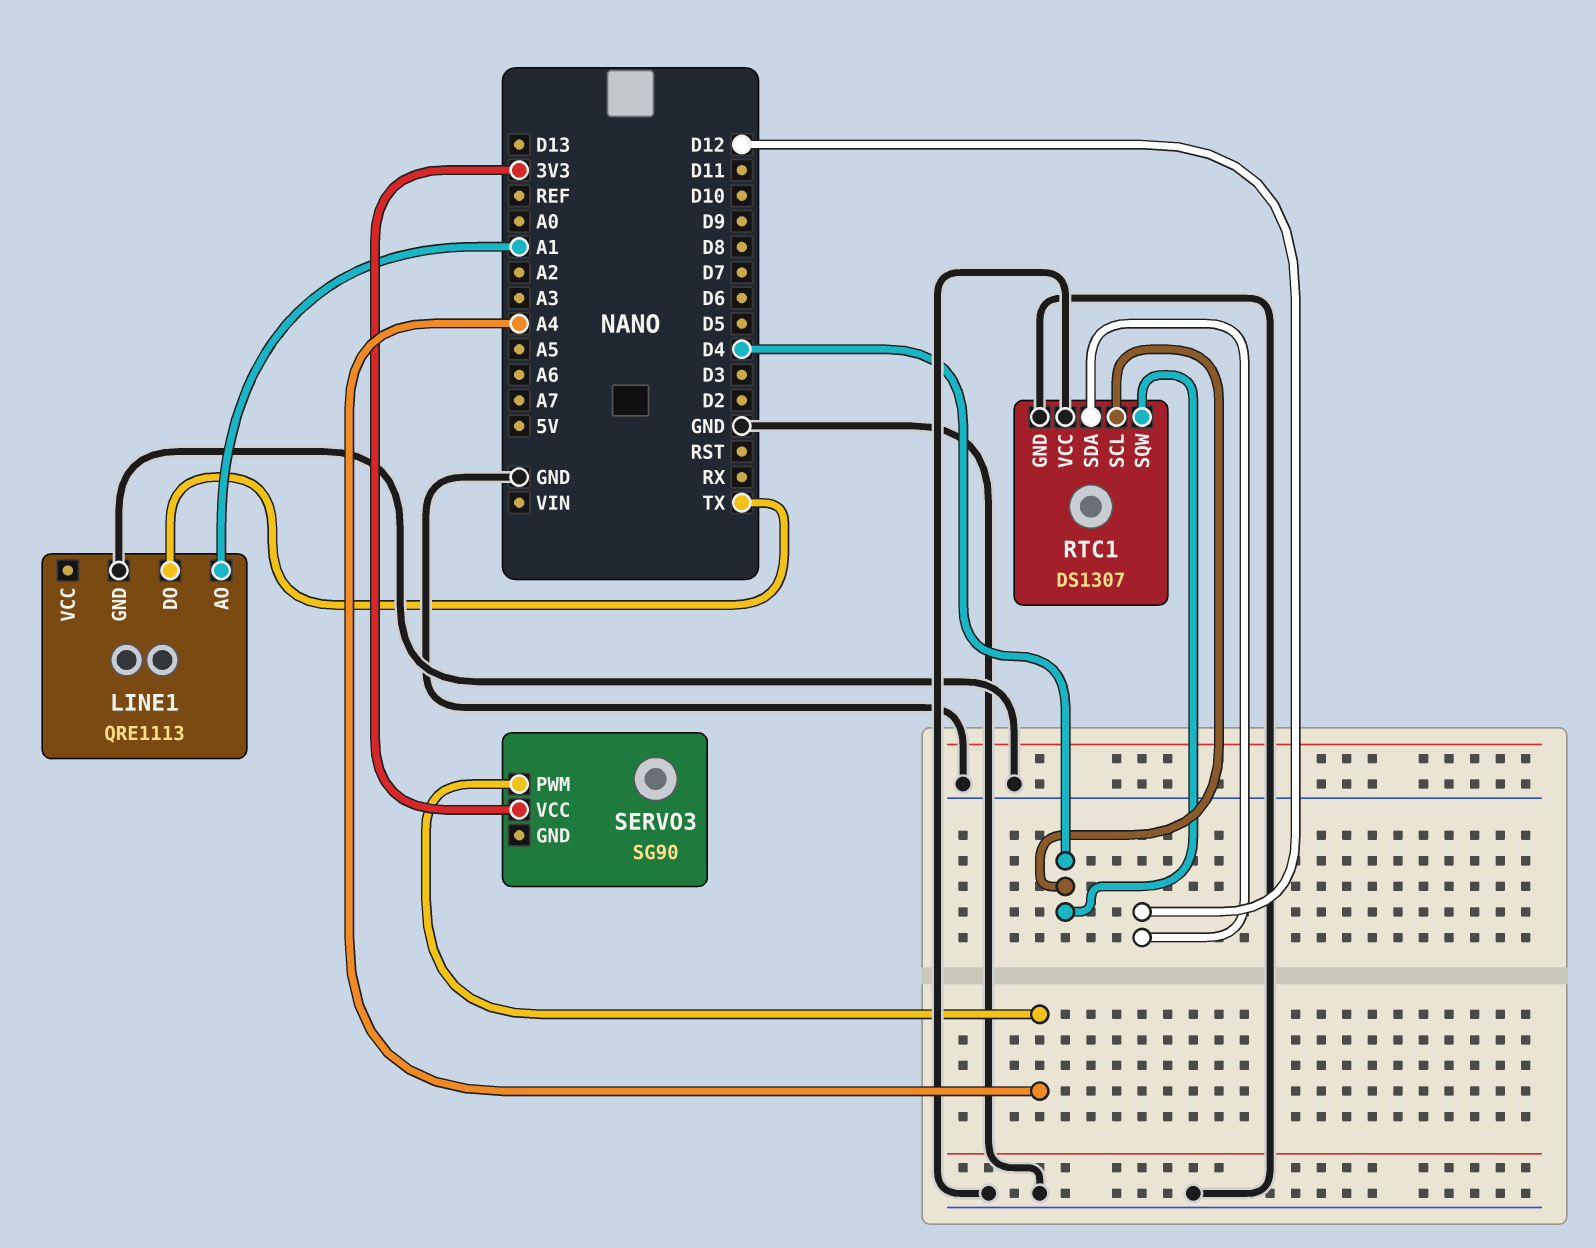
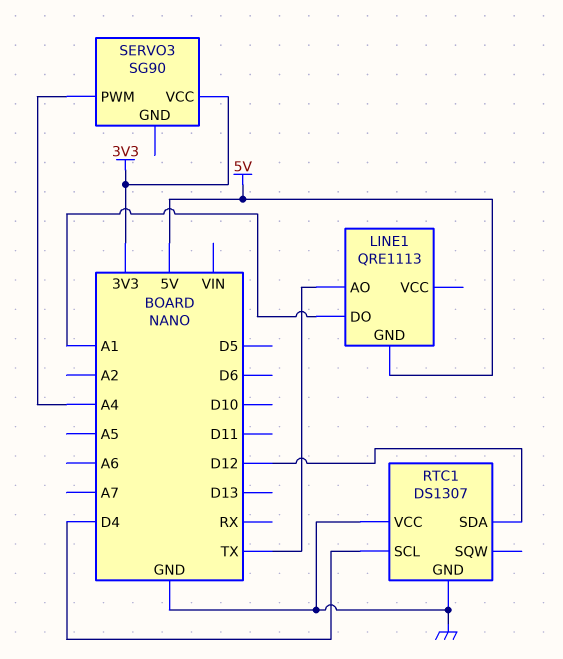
LINE1 pin AO: A1 -> TX
LINE1 pin DO: TX -> A1
LINE1 pin GND: GND -> 5V
RTC1 pin SQW: D4 -> none

